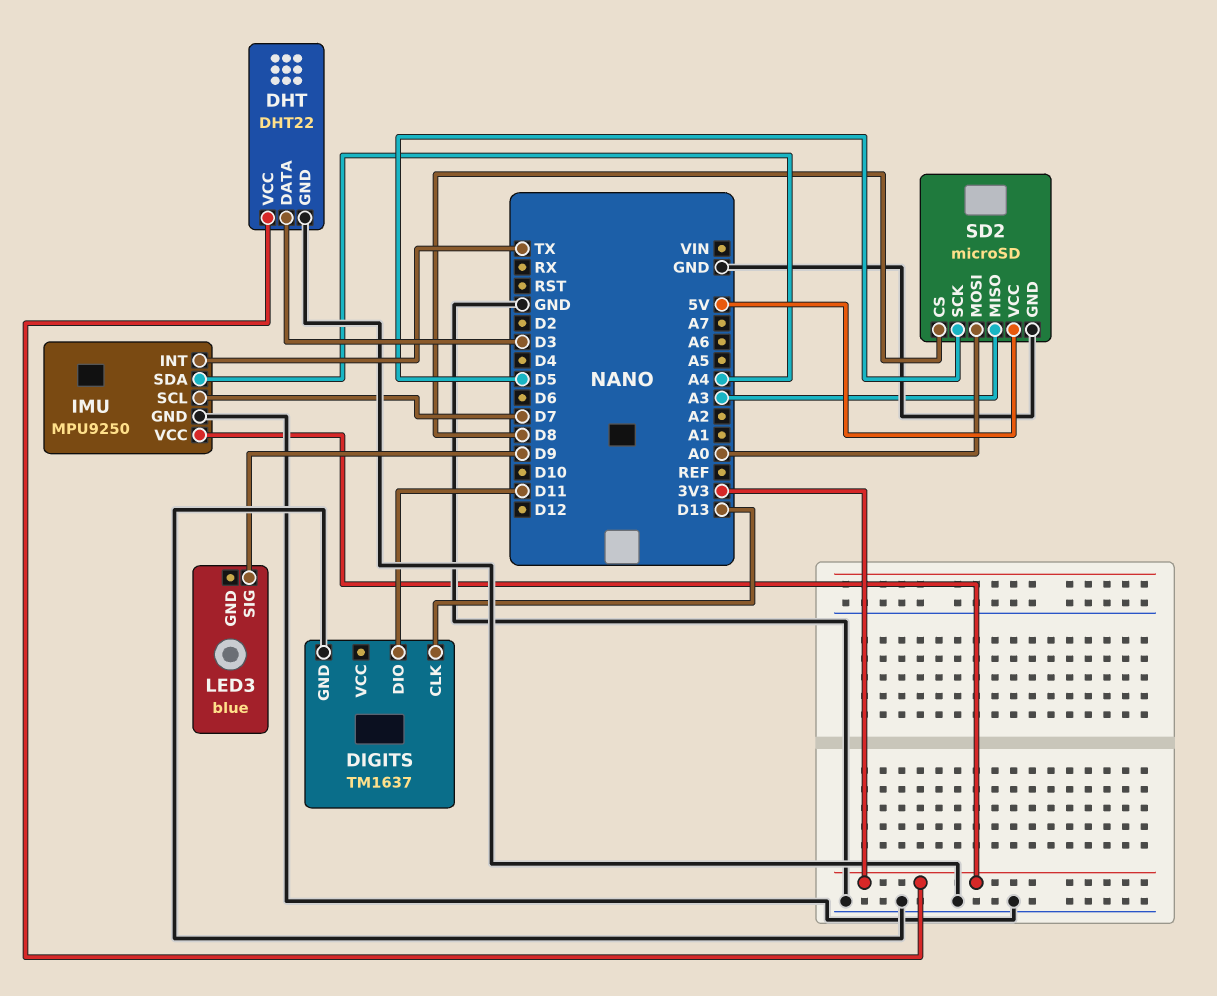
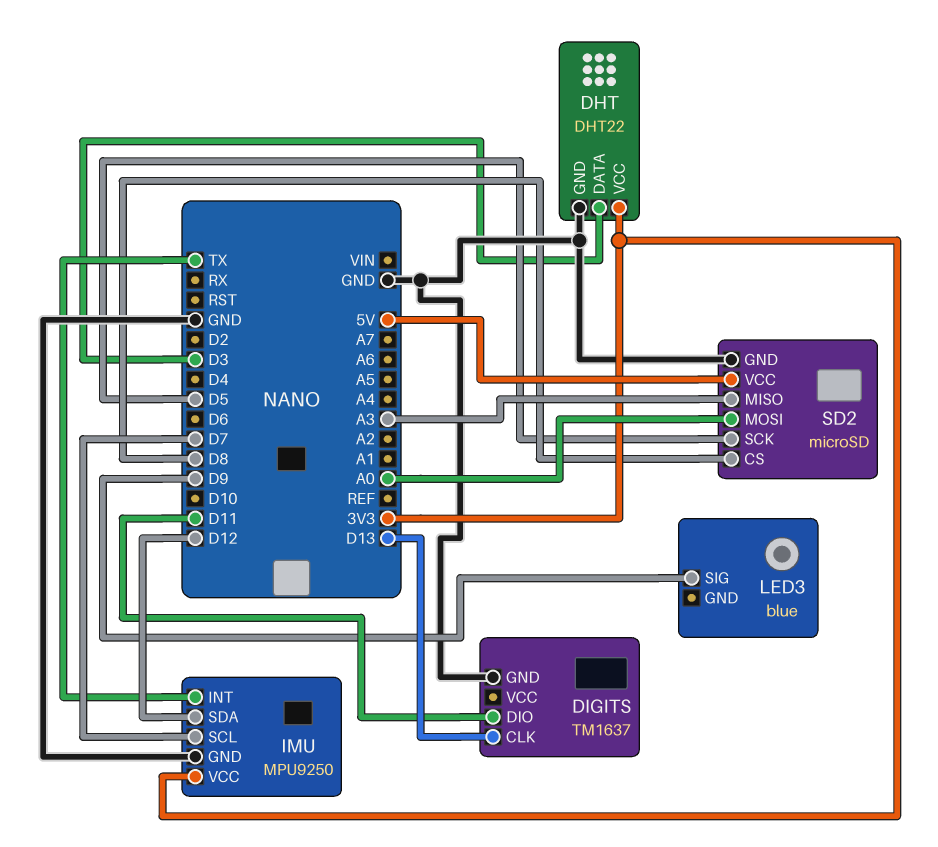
IMU pin SDA: A4 -> D12

